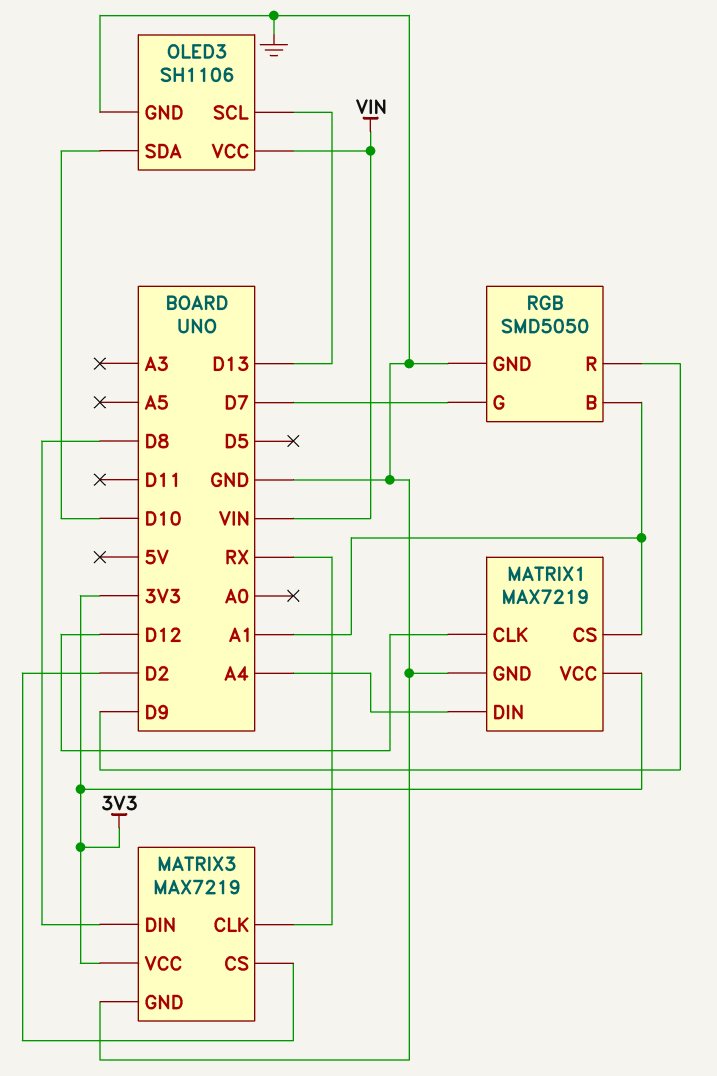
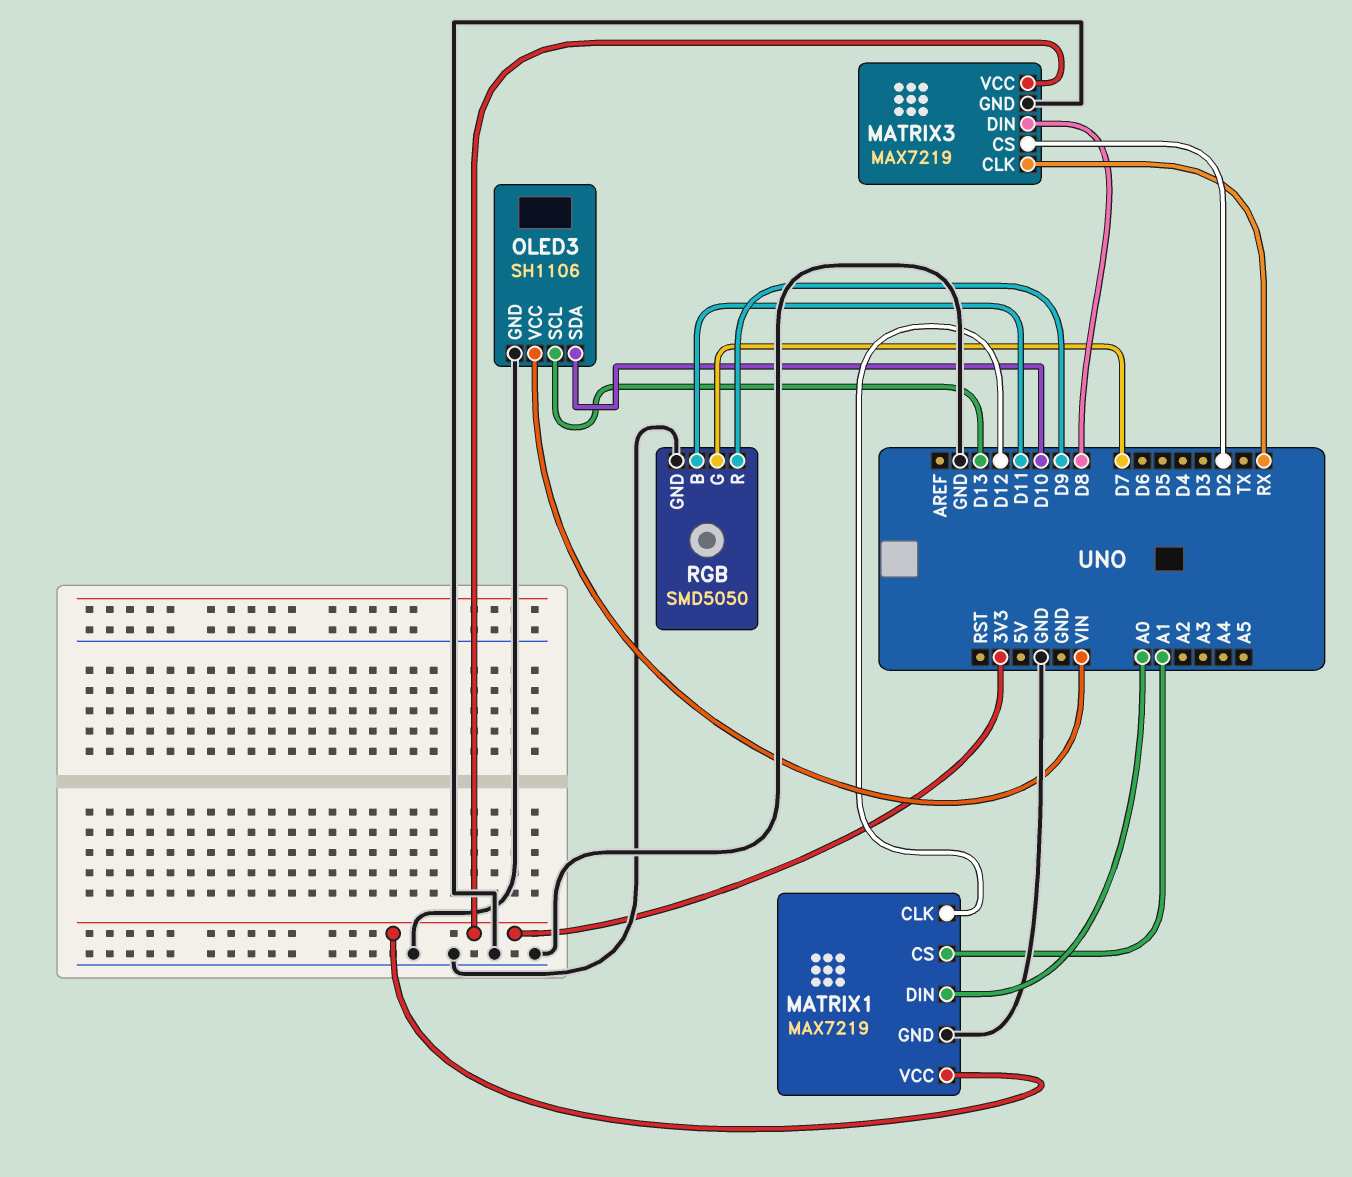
MATRIX1 pin DIN: A4 -> A0
RGB pin B: A1 -> D11

